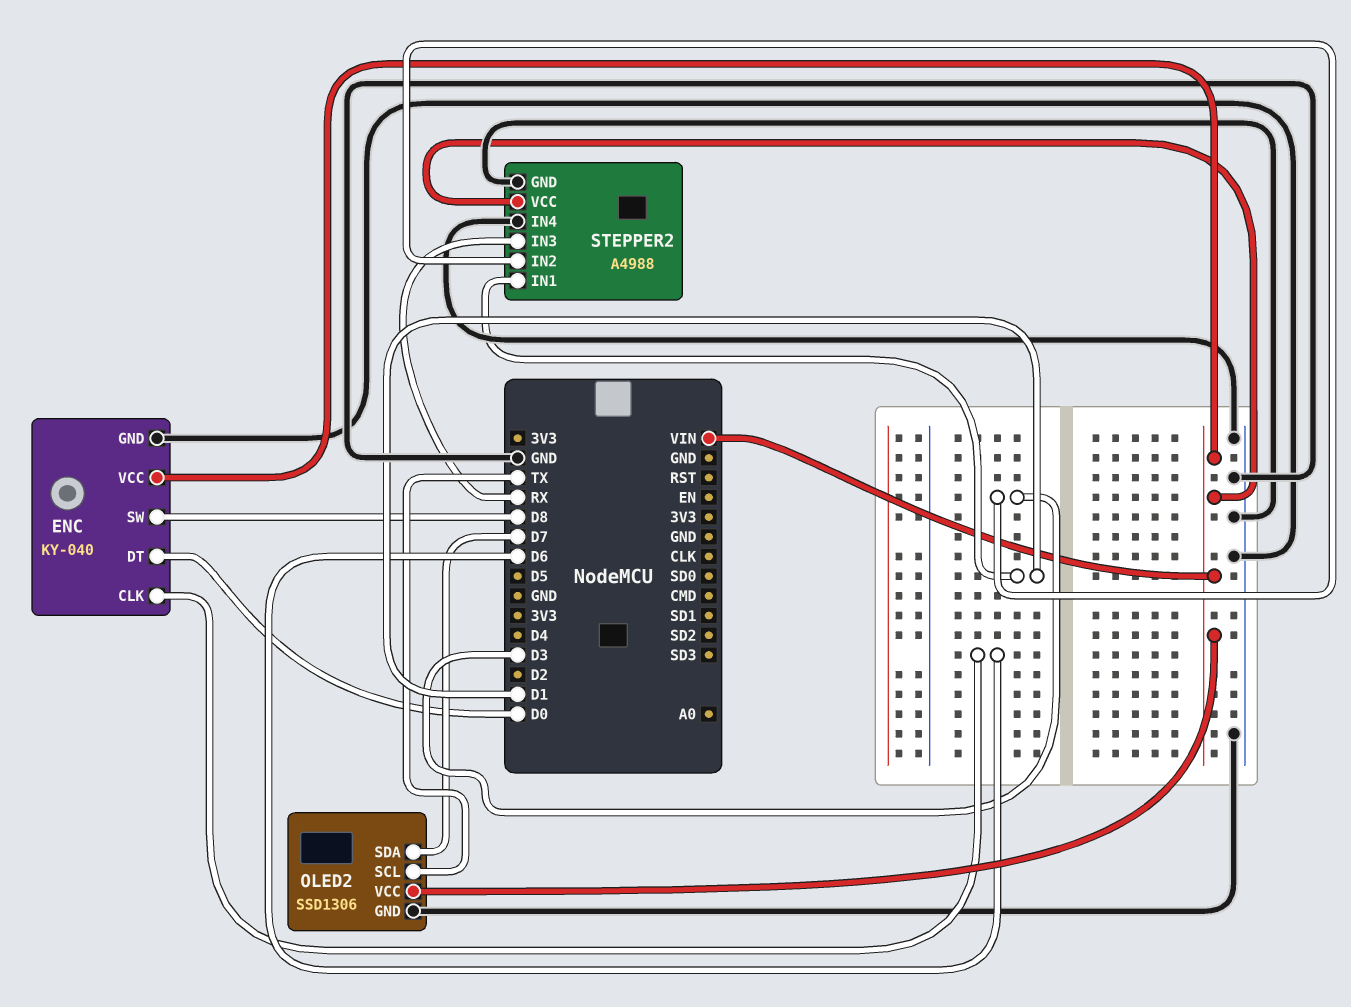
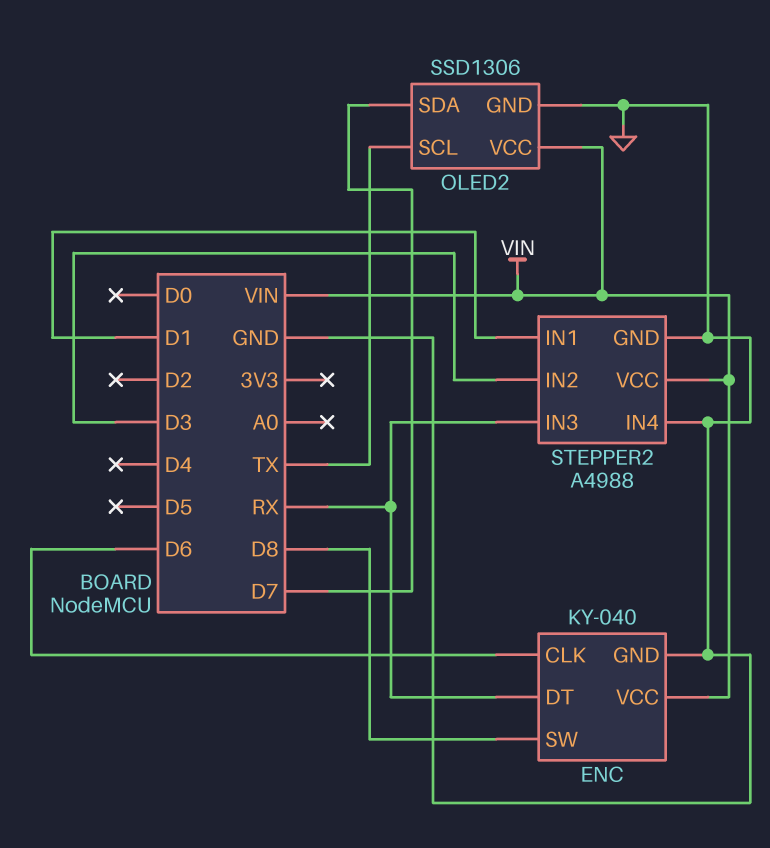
ENC pin DT: D0 -> RX

